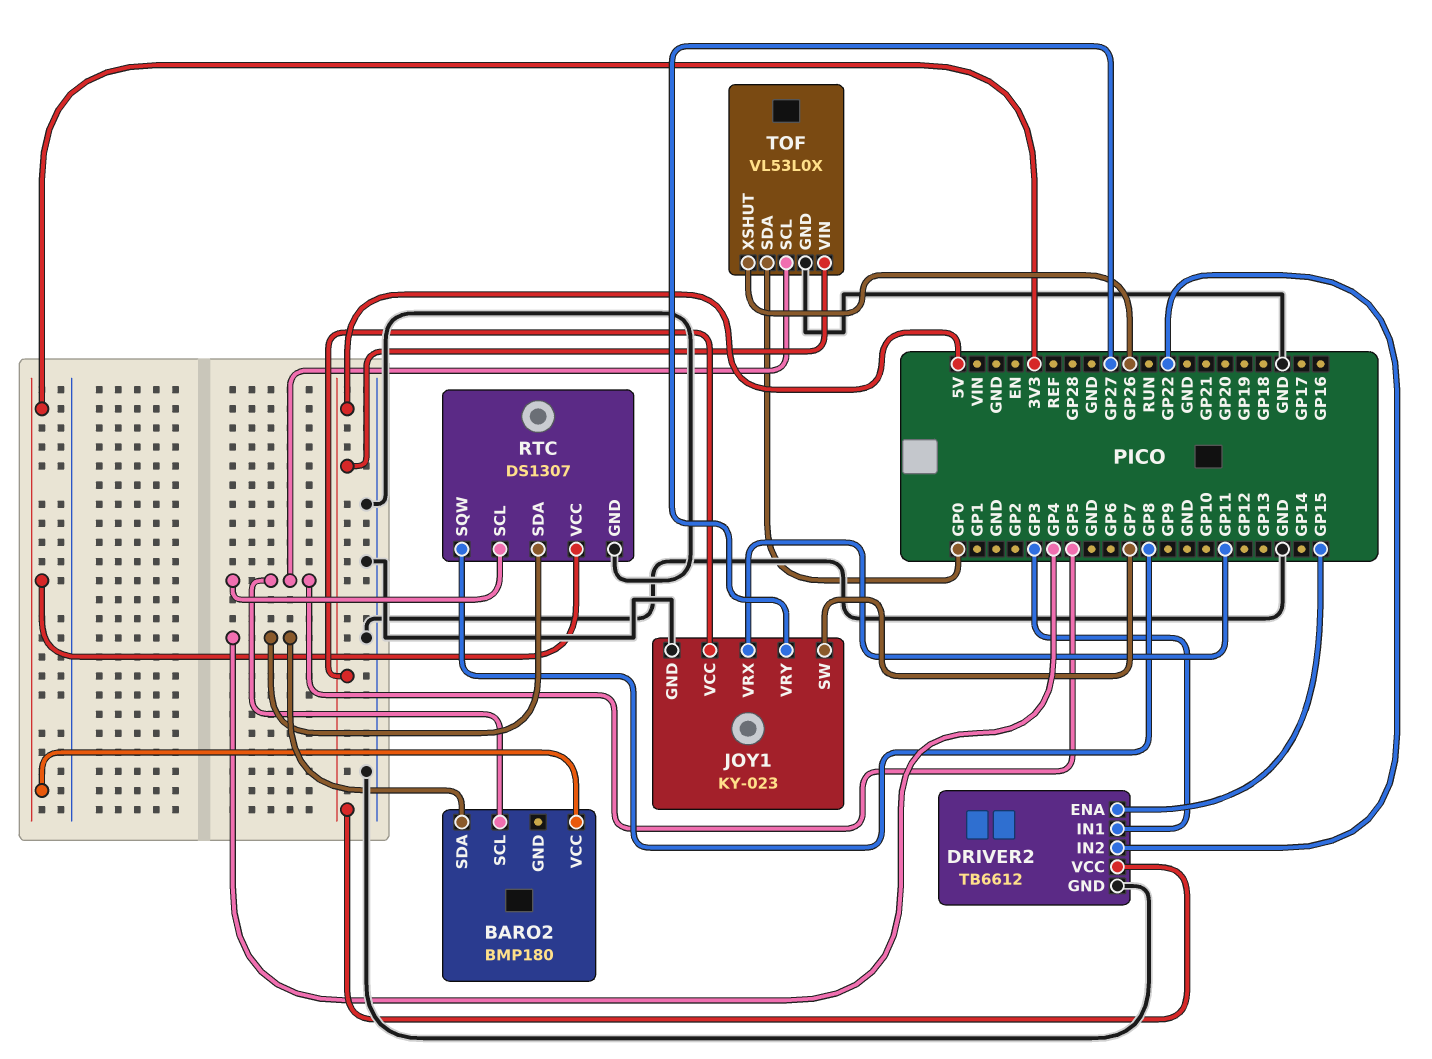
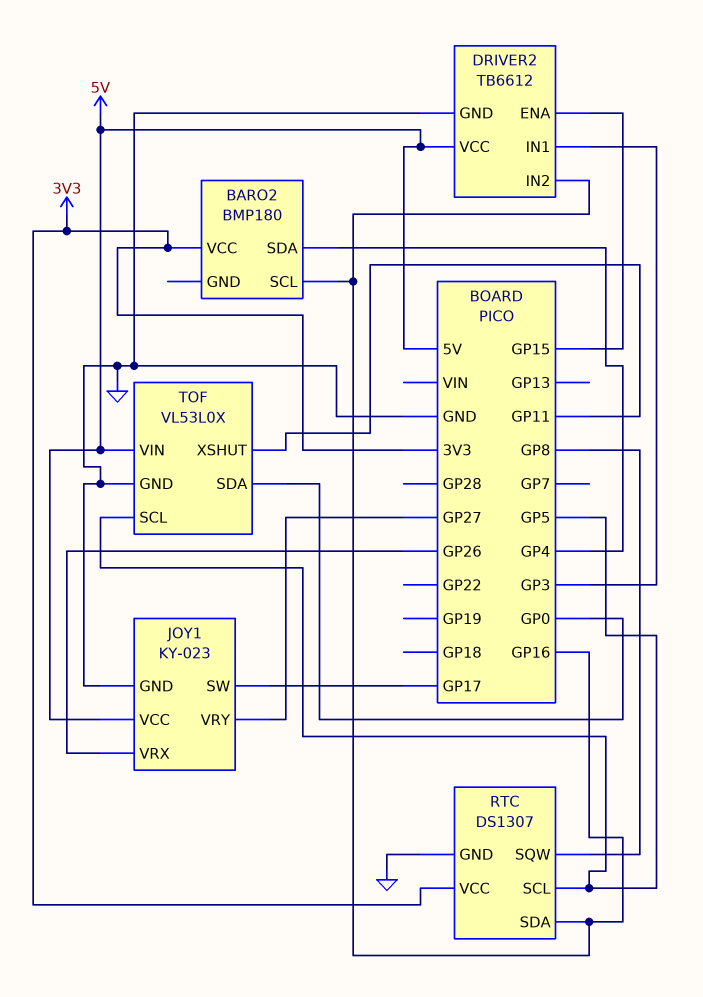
BARO2 pin SCL: GP5 -> GP16
DRIVER2 pin IN2: GP22 -> GP16
JOY1 pin SW: GP7 -> GP17
JOY1 pin VRX: GP11 -> GP26
RTC pin SDA: GP4 -> GP16
TOF pin XSHUT: GP26 -> GP11

